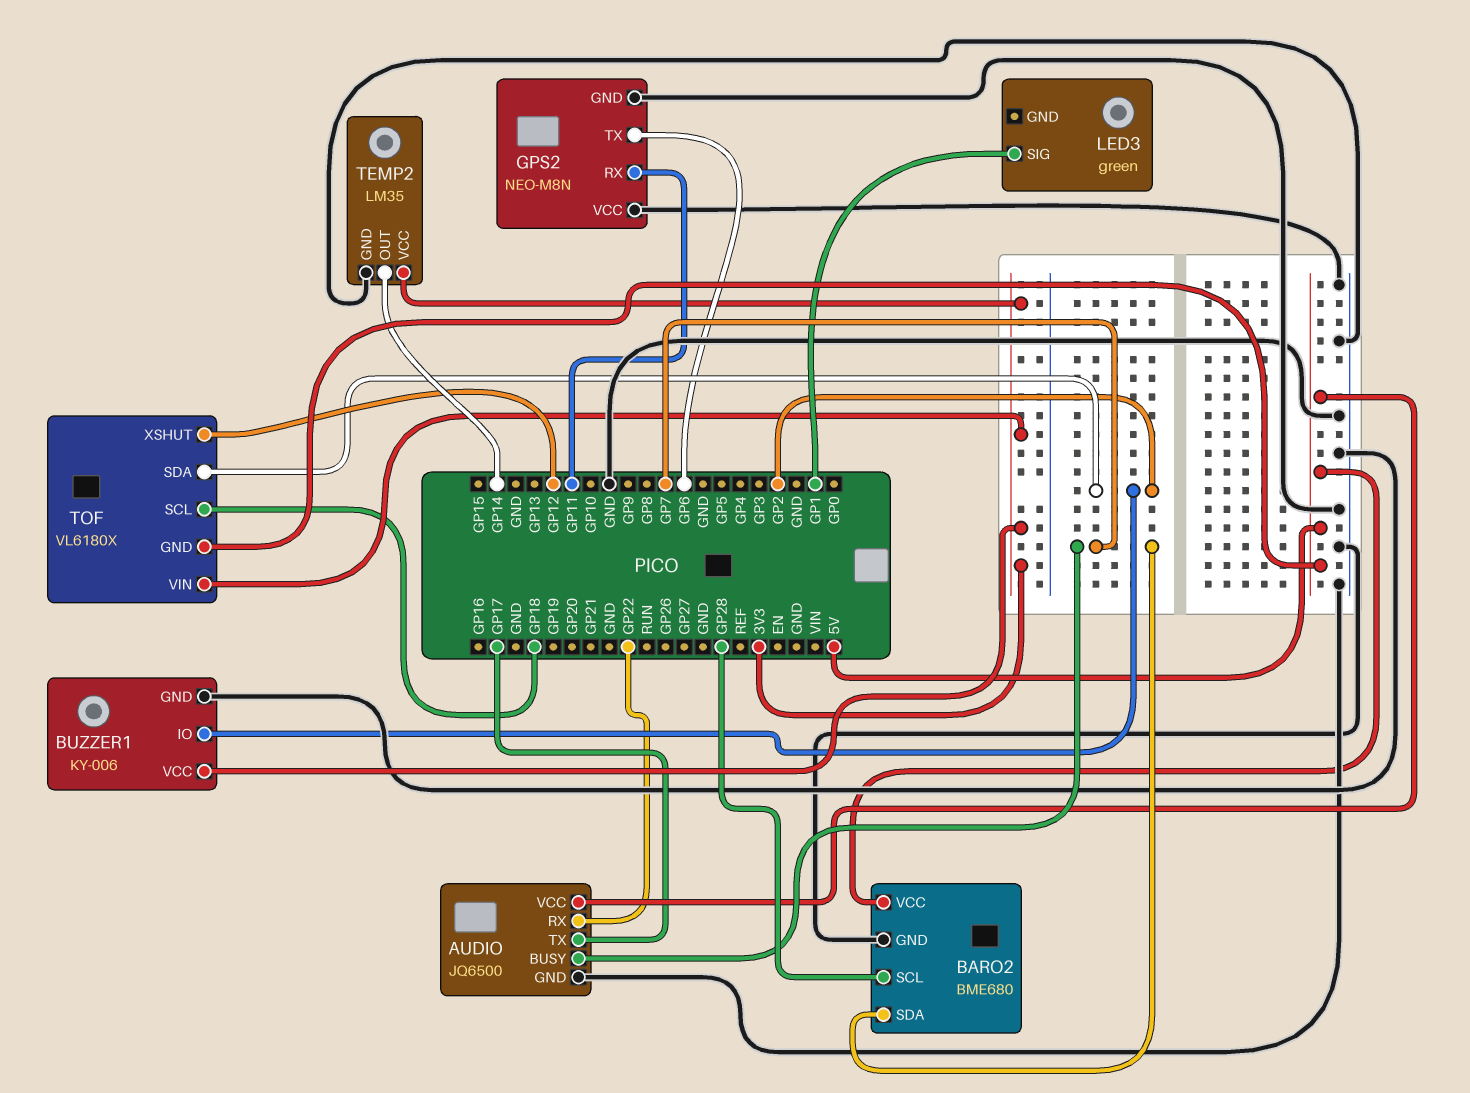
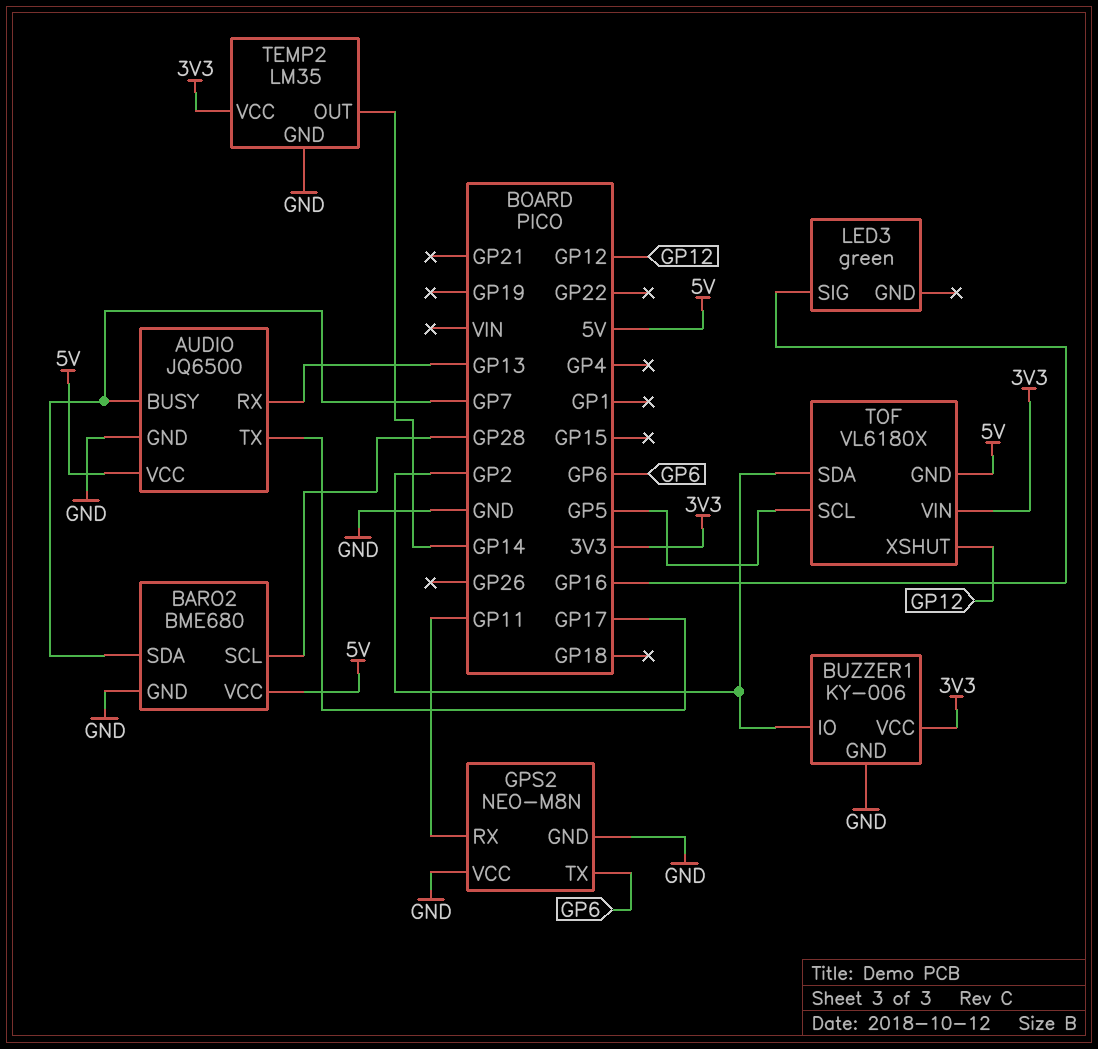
AUDIO pin RX: GP22 -> GP13
LED3 pin SIG: GP1 -> GP16
TOF pin SCL: GP18 -> GP5

